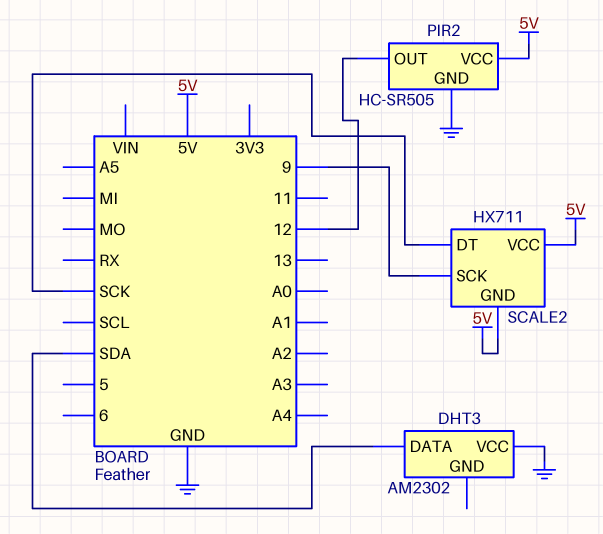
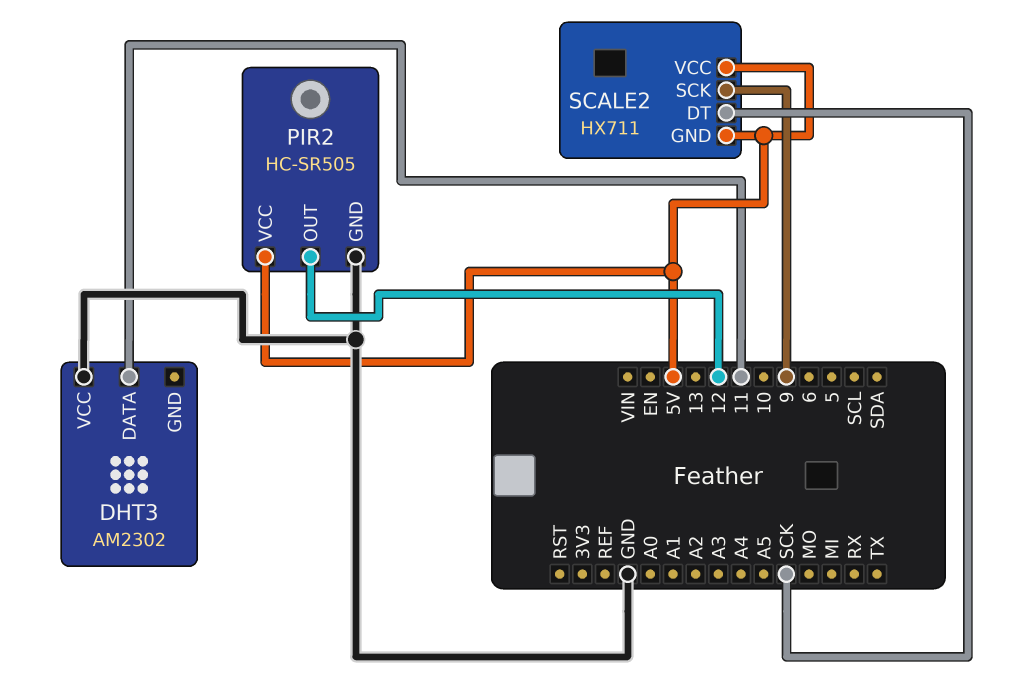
DHT3 pin DATA: SDA -> 11

